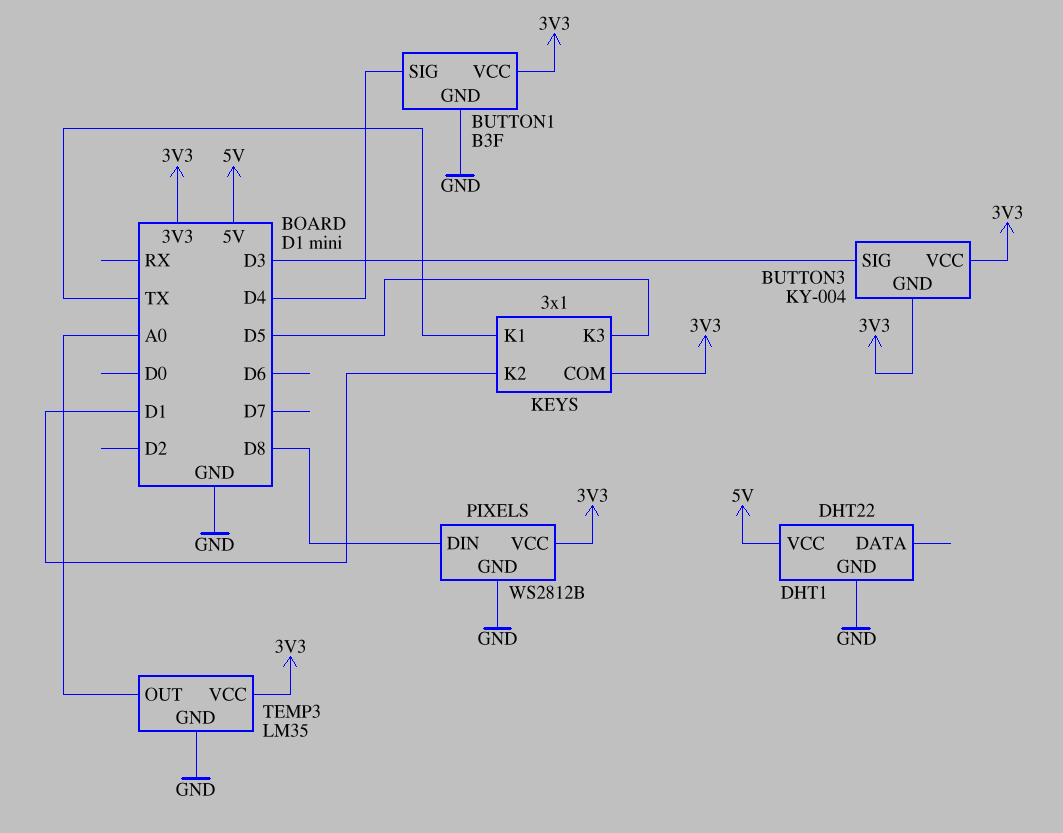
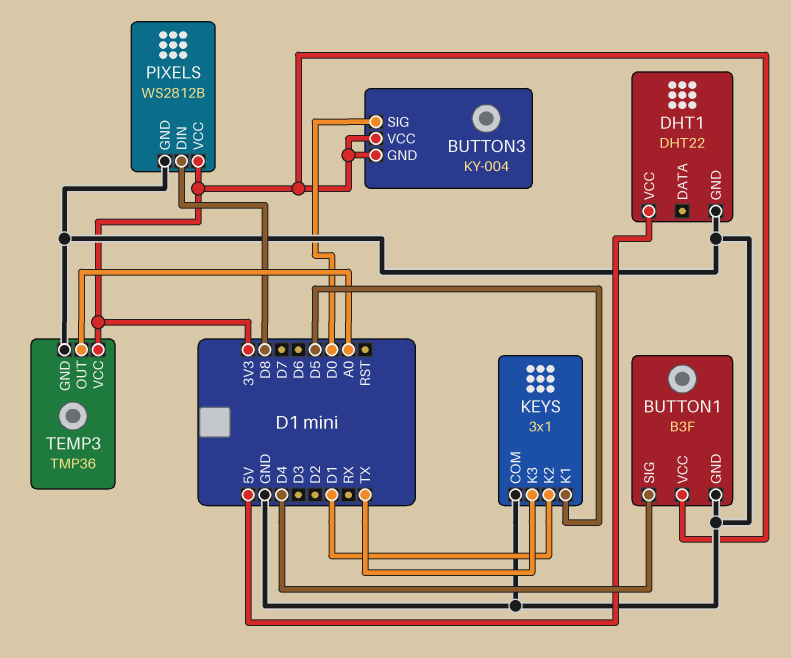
BUTTON3 pin SIG: D3 -> D0
KEYS pin COM: 3V3 -> GND
KEYS pin K1: TX -> D5
KEYS pin K3: D5 -> TX
TEMP3: LM35 -> TMP36

